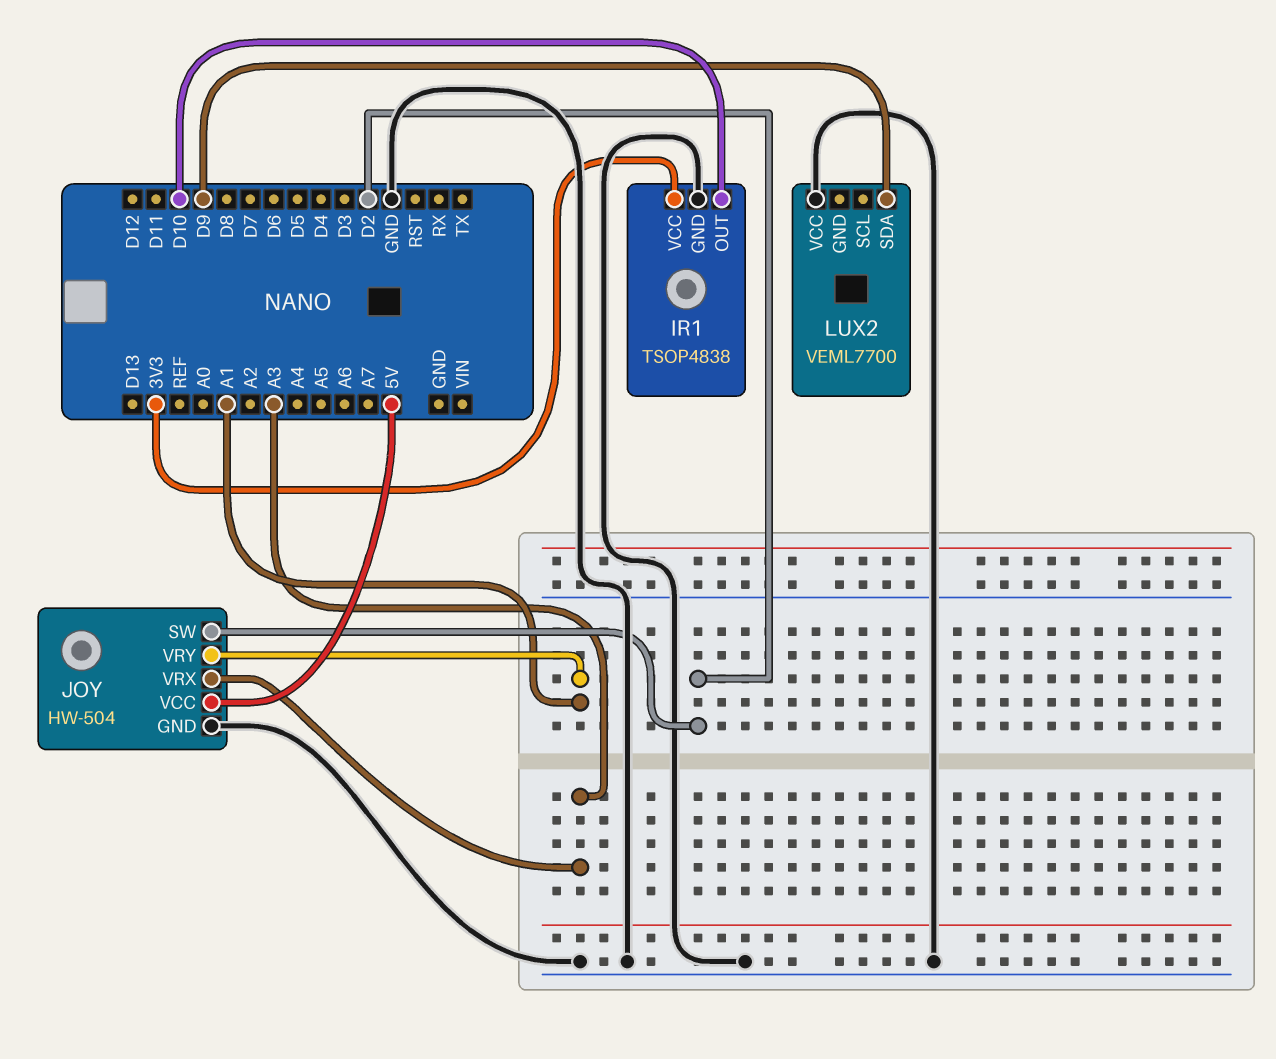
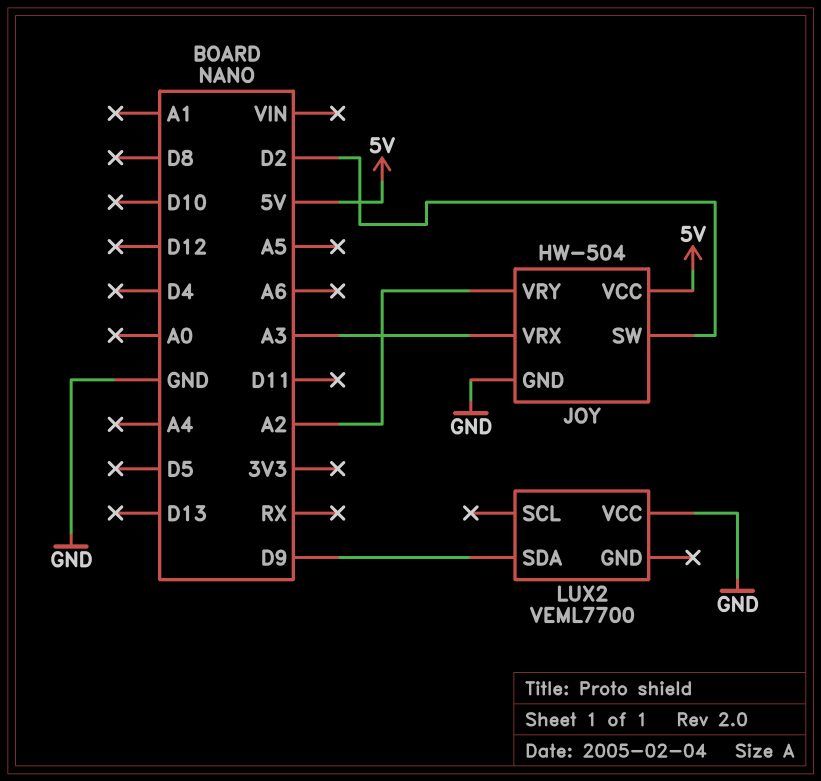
IR1: TSOP4838 -> none
IR1 pin GND: GND -> none
IR1 pin OUT: D10 -> none
IR1 pin VCC: 3V3 -> none
JOY pin VRY: A1 -> A2

